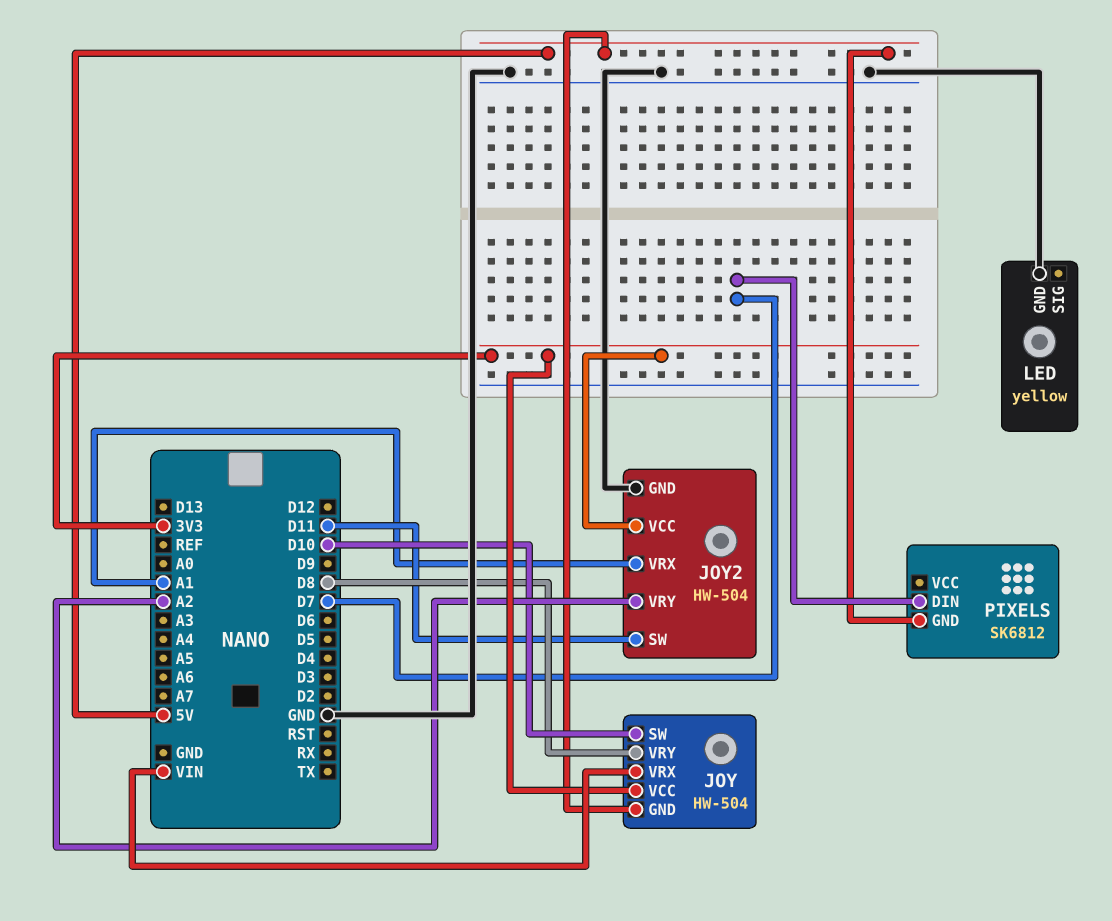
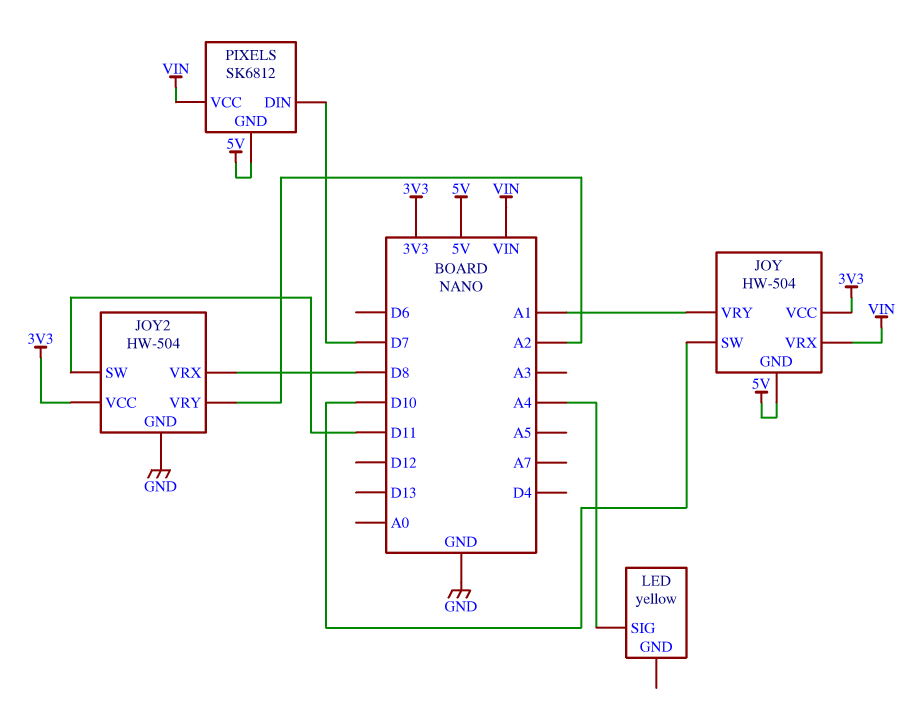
JOY pin VRY: D8 -> A1
JOY2 pin VRX: A1 -> D8
LED pin GND: GND -> none
LED pin SIG: none -> A4
PIXELS pin VCC: none -> VIN

